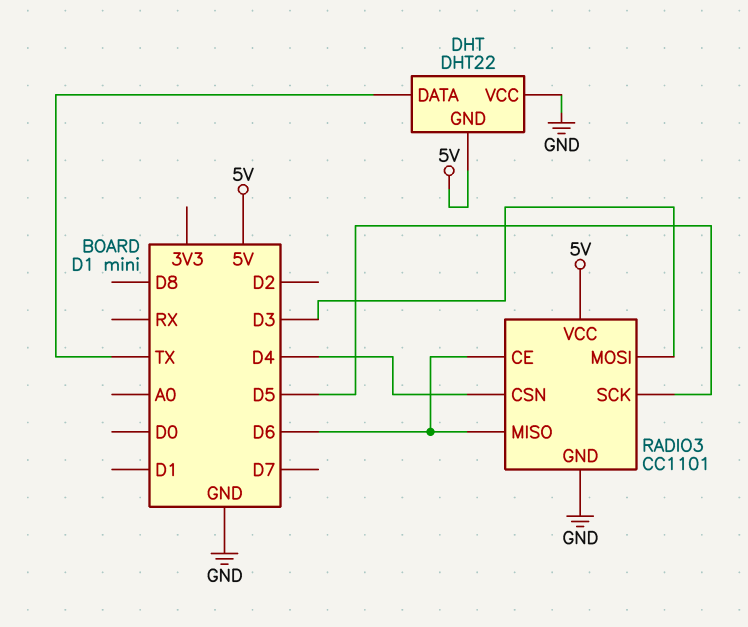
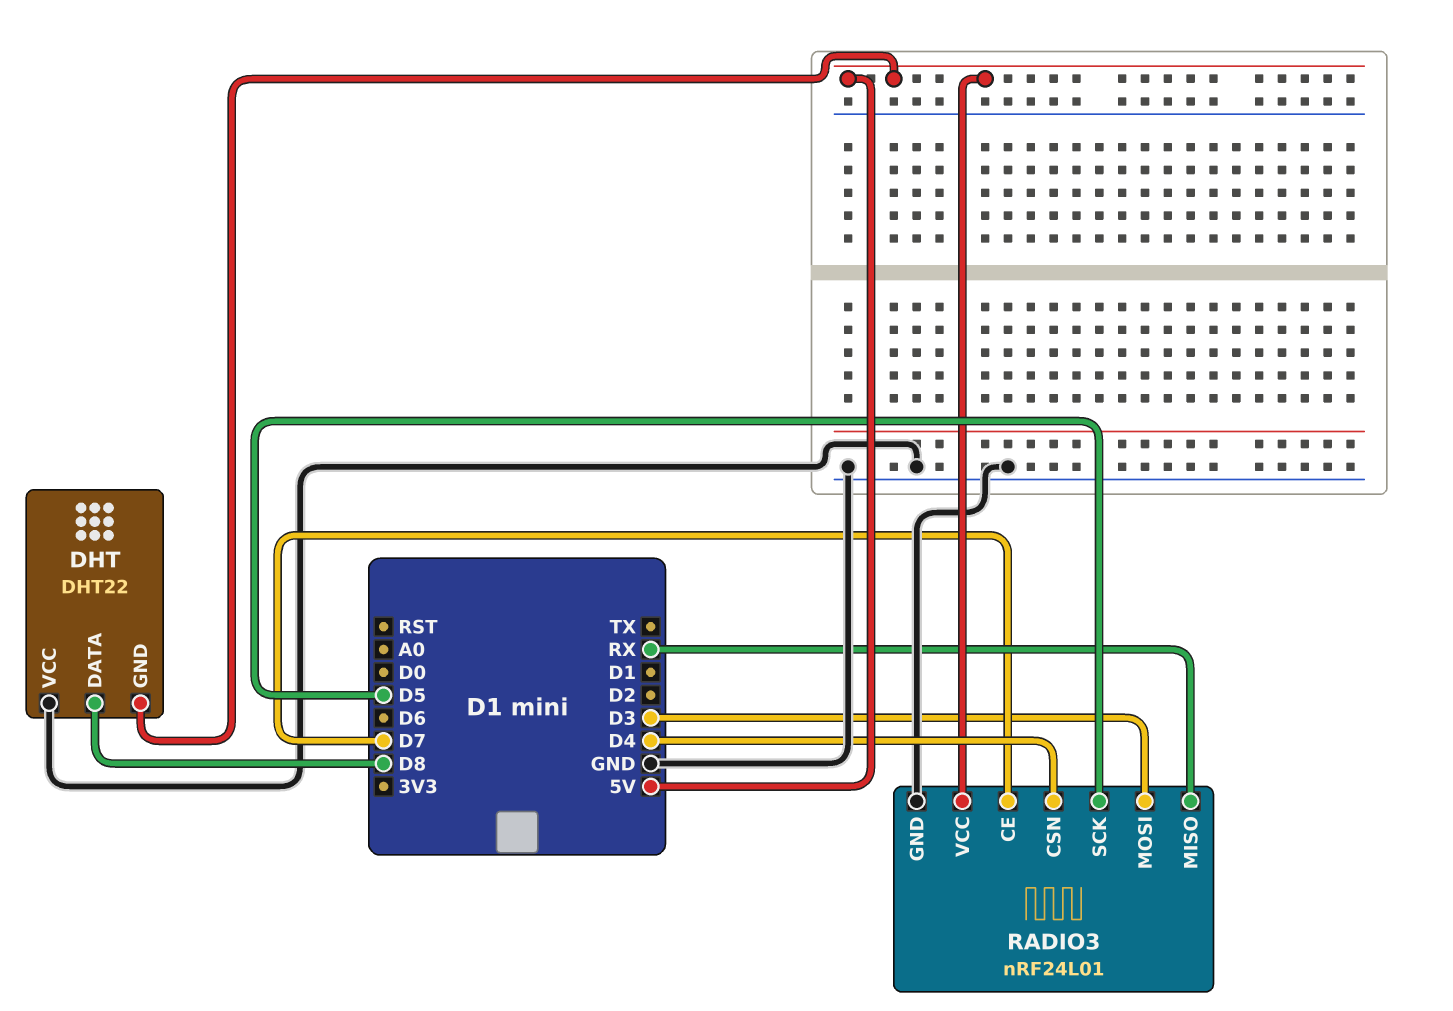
DHT pin DATA: TX -> D8
RADIO3: CC1101 -> nRF24L01
RADIO3 pin CE: D6 -> D7
RADIO3 pin MISO: D6 -> RX

